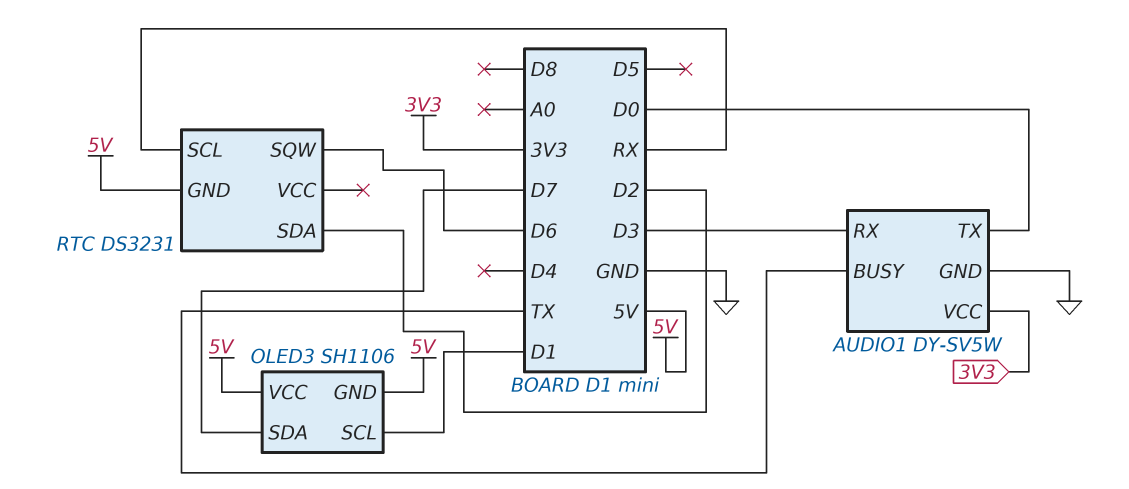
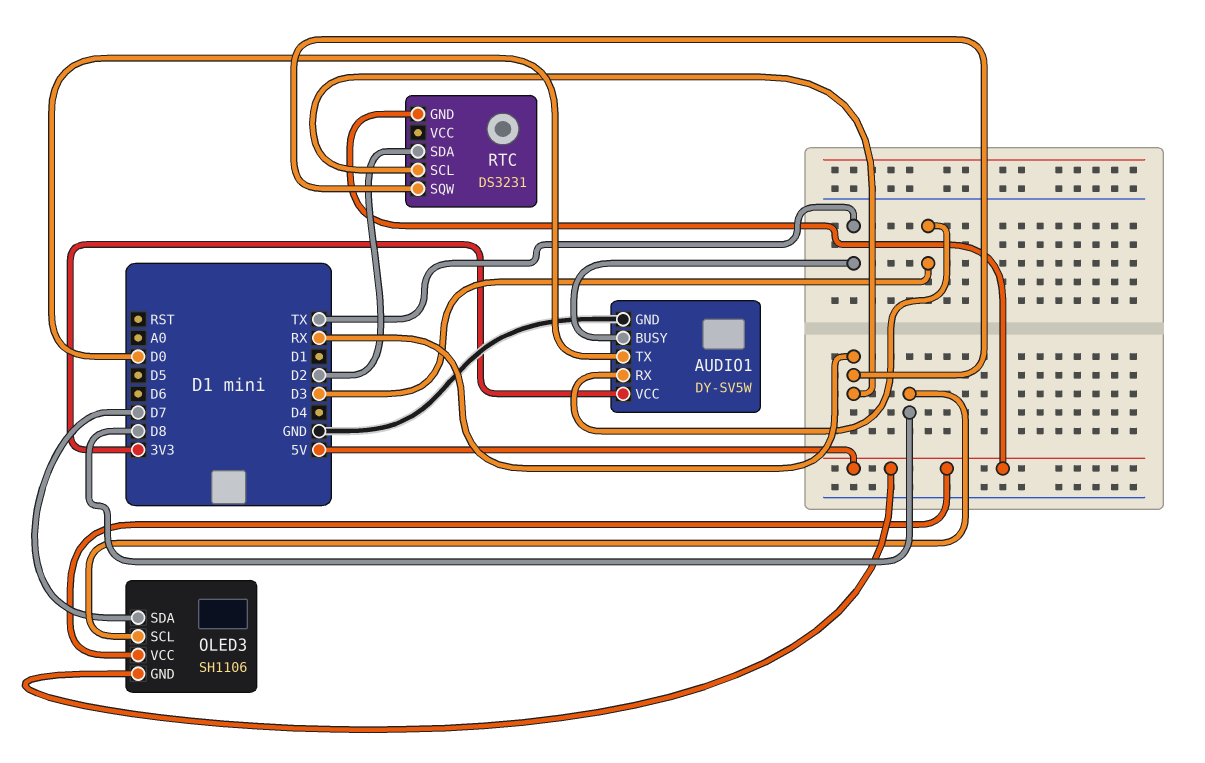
OLED3 pin SCL: D1 -> D8
RTC pin SQW: D6 -> RX

